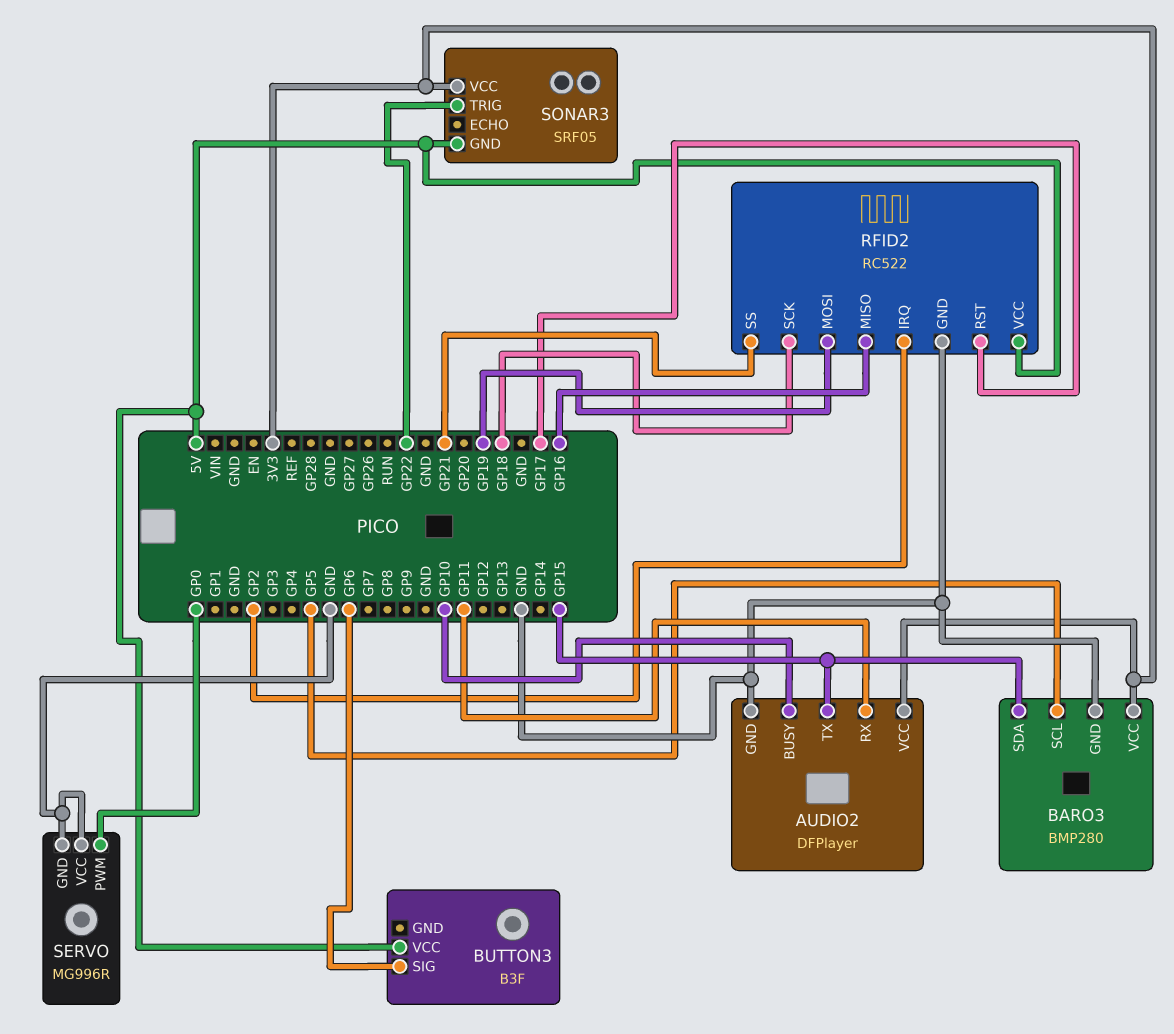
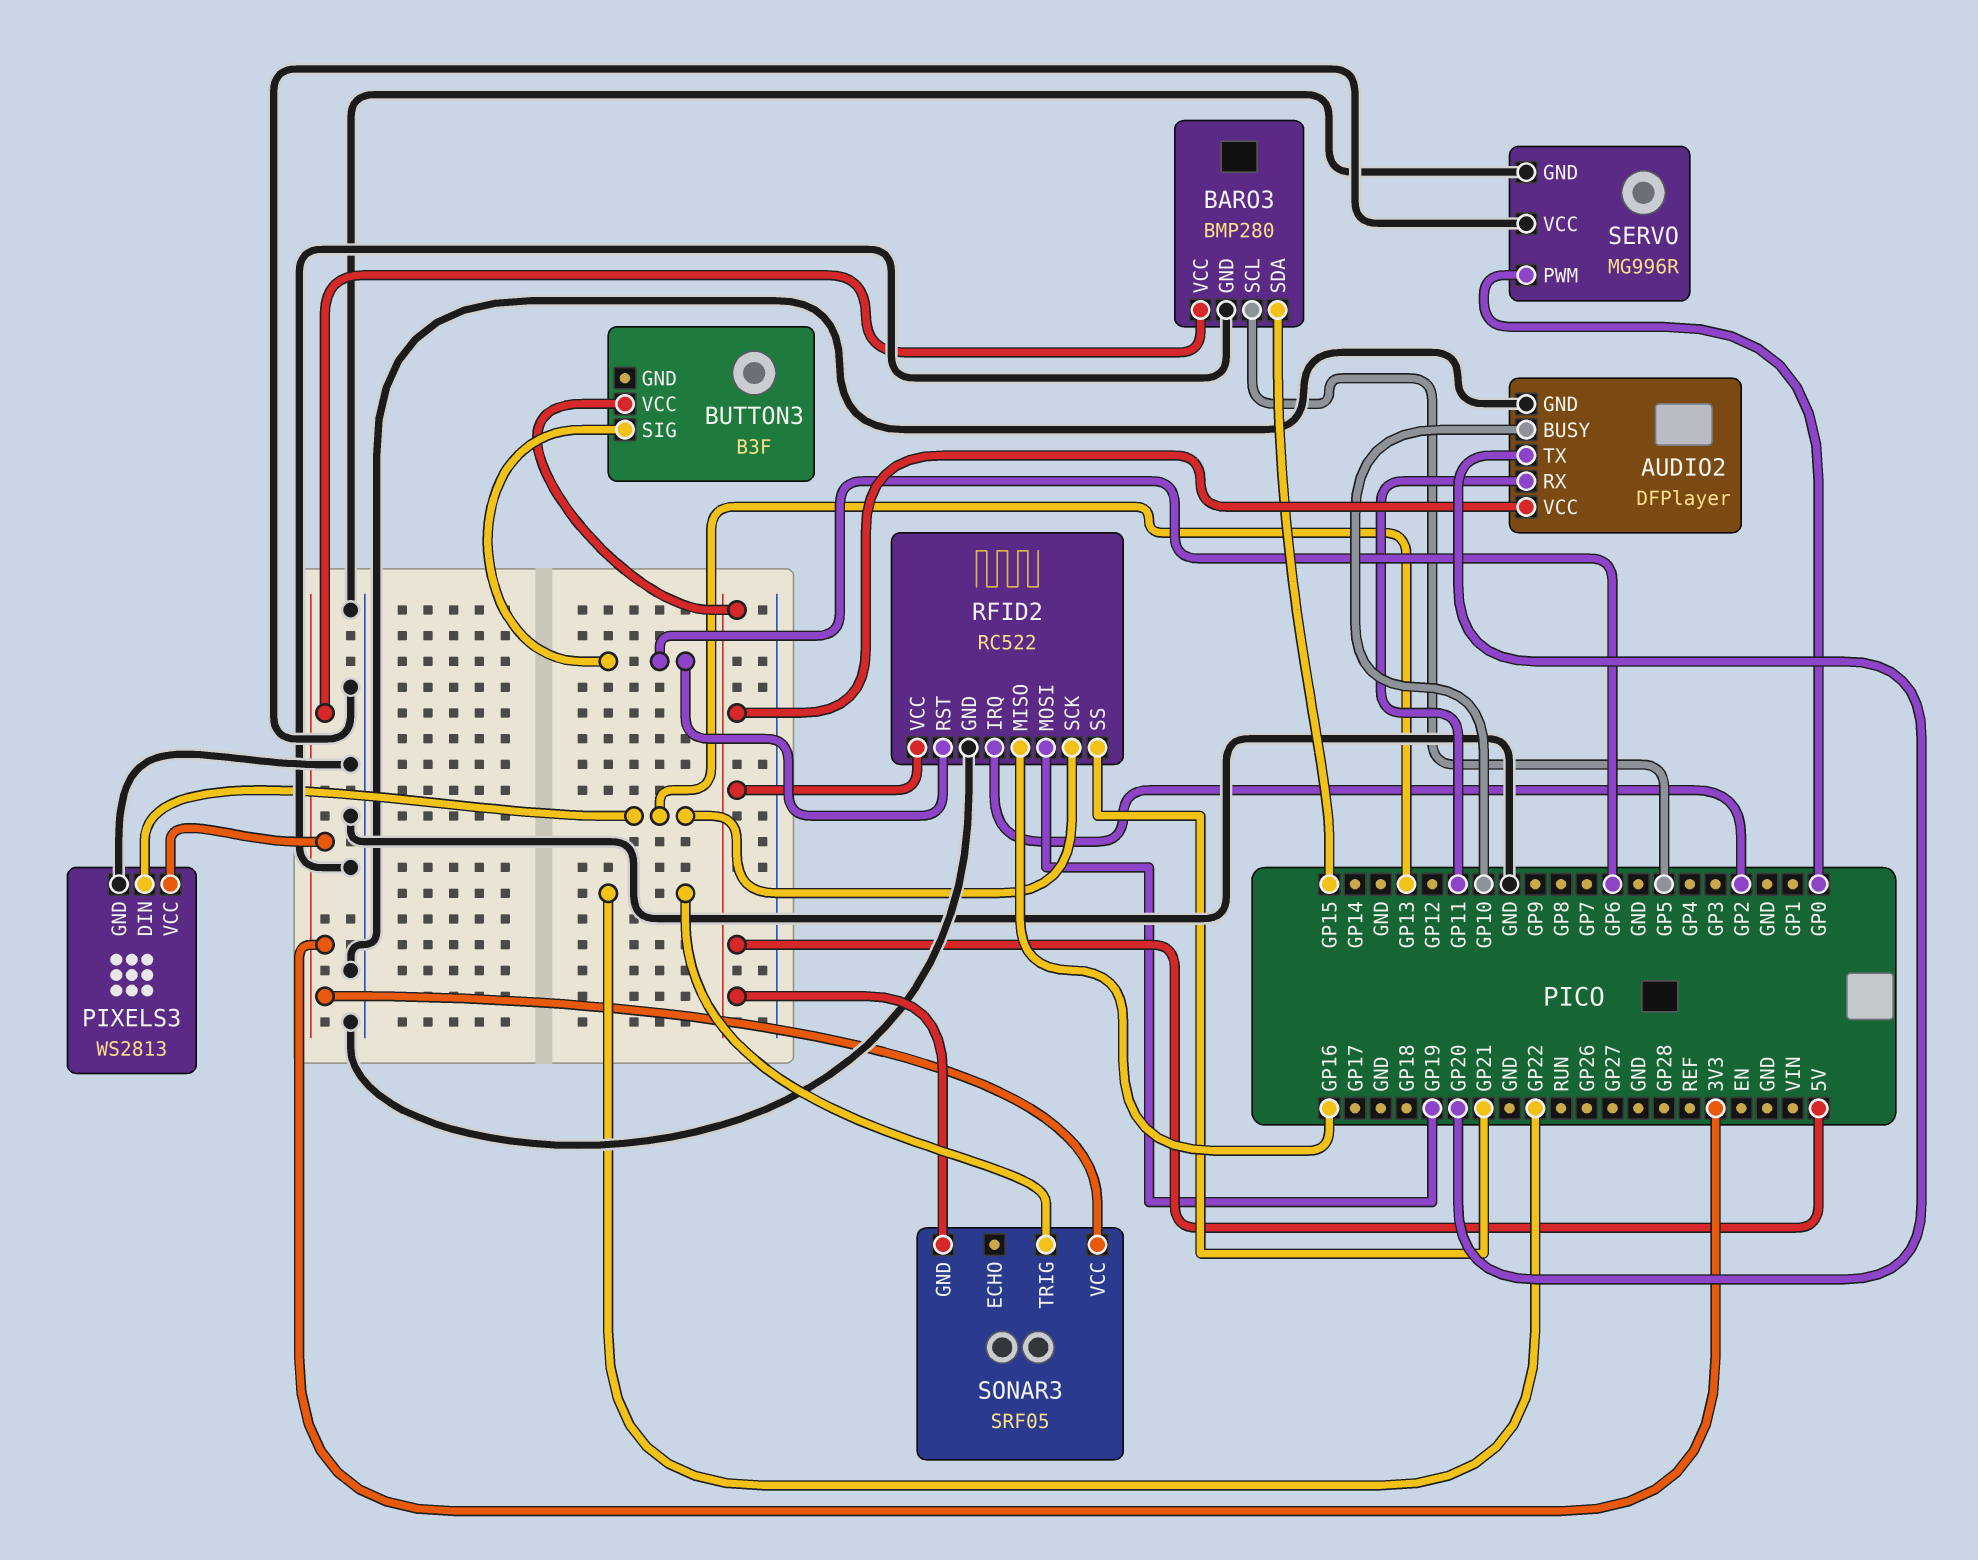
AUDIO2 pin TX: GP15 -> GP20
AUDIO2 pin VCC: 3V3 -> 5V
PIXELS3: none -> WS2813
PIXELS3 pin DIN: none -> GP13
PIXELS3 pin GND: none -> GND
PIXELS3 pin VCC: none -> 3V3
RFID2 pin RST: GP17 -> GP6
RFID2 pin SCK: GP18 -> GP13

